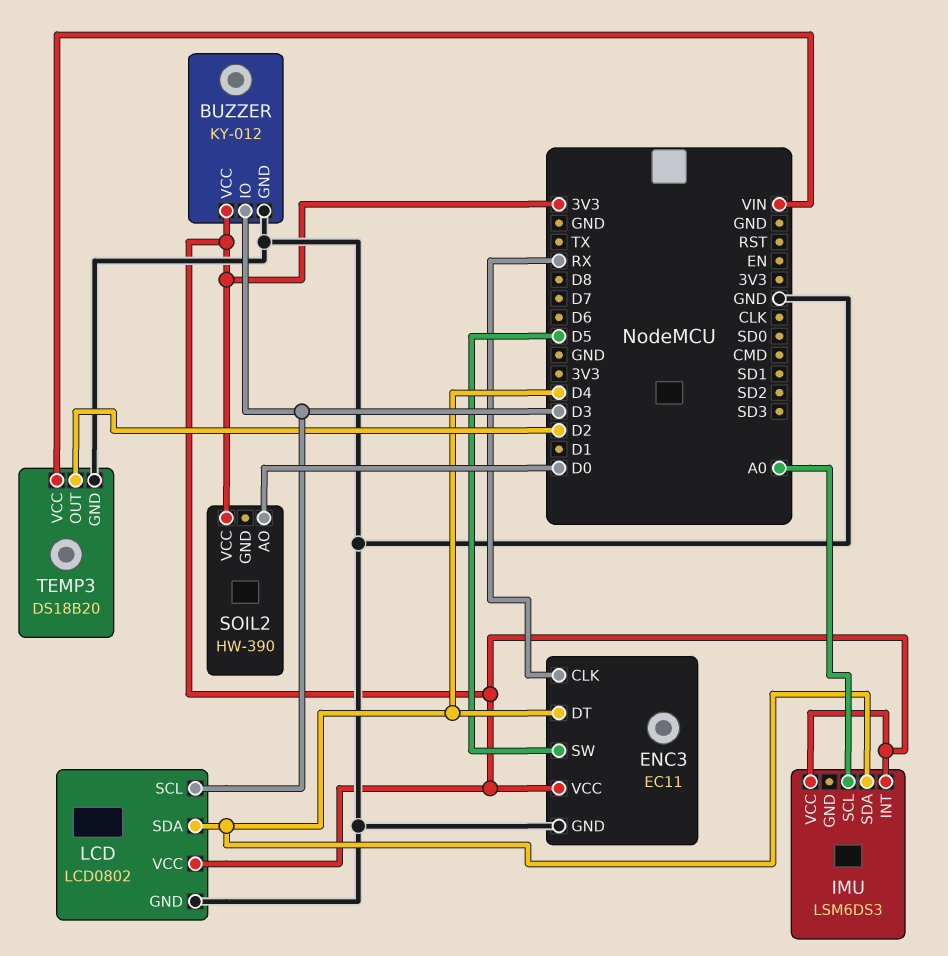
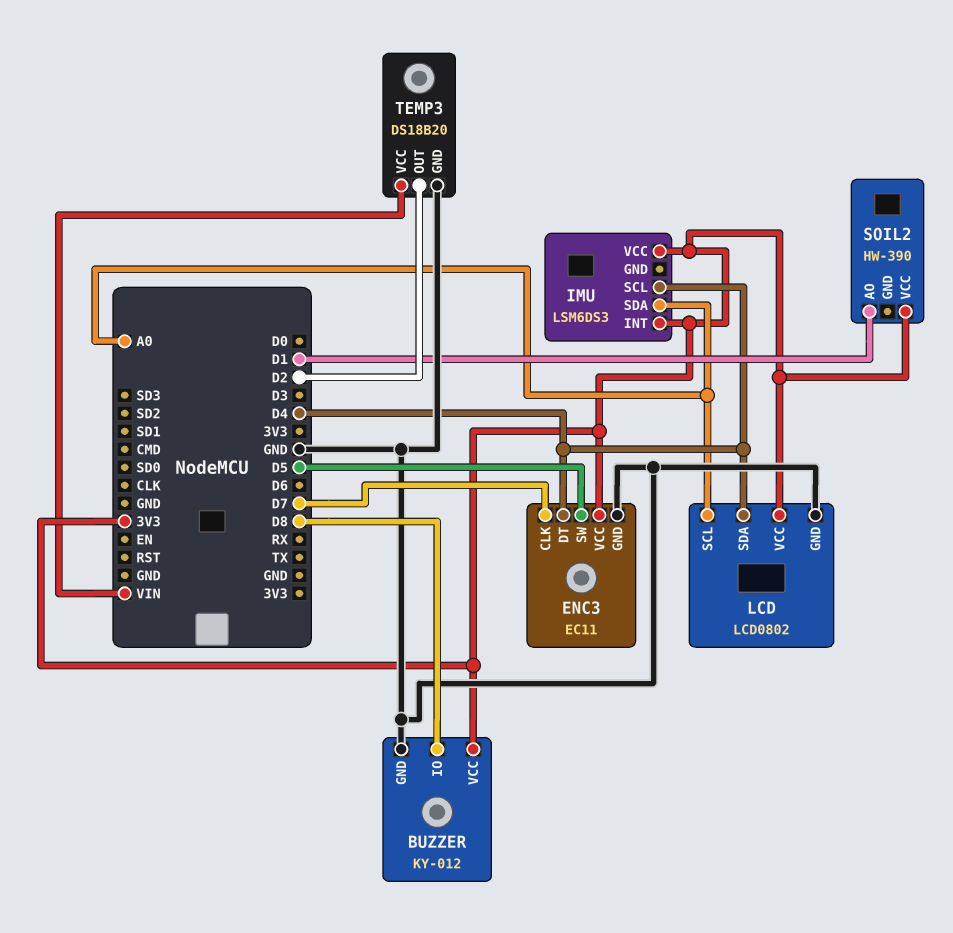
BUZZER pin IO: D3 -> D8
ENC3 pin CLK: RX -> D7
IMU pin SCL: A0 -> D4
IMU pin SDA: D4 -> A0
LCD pin SCL: D3 -> A0
SOIL2 pin AO: D0 -> D1

